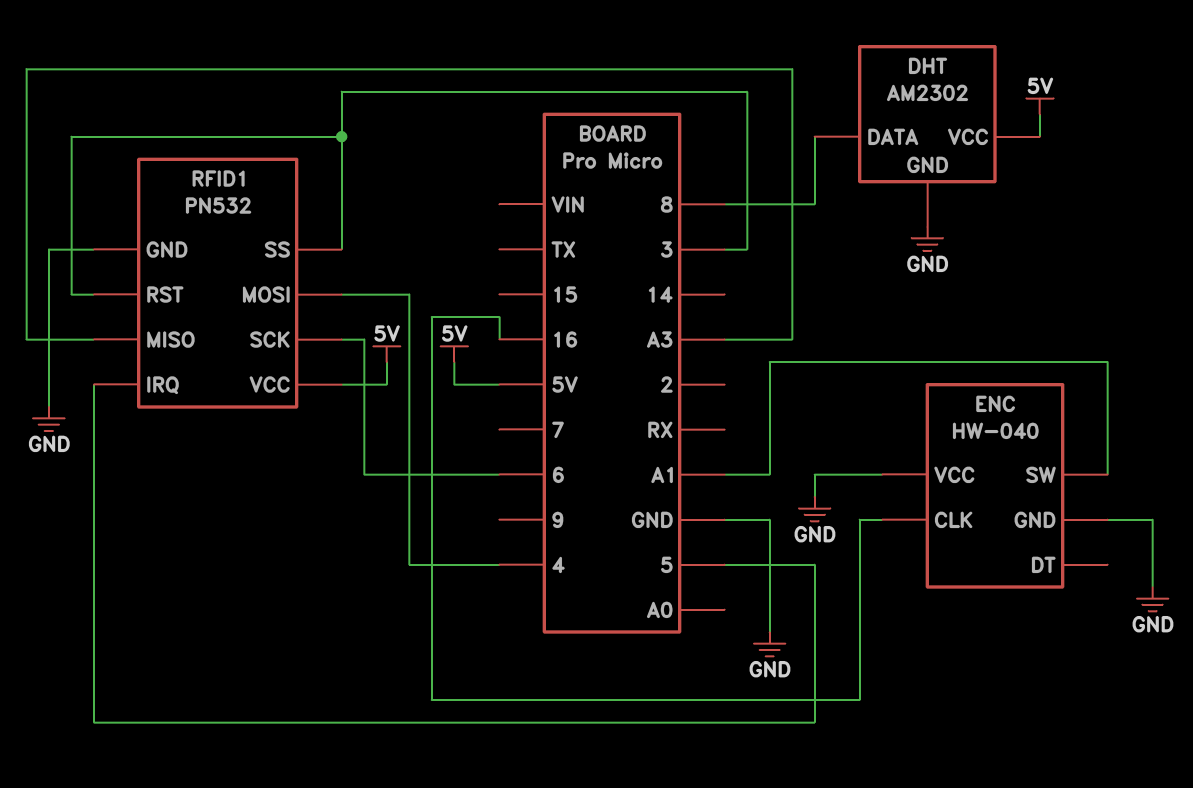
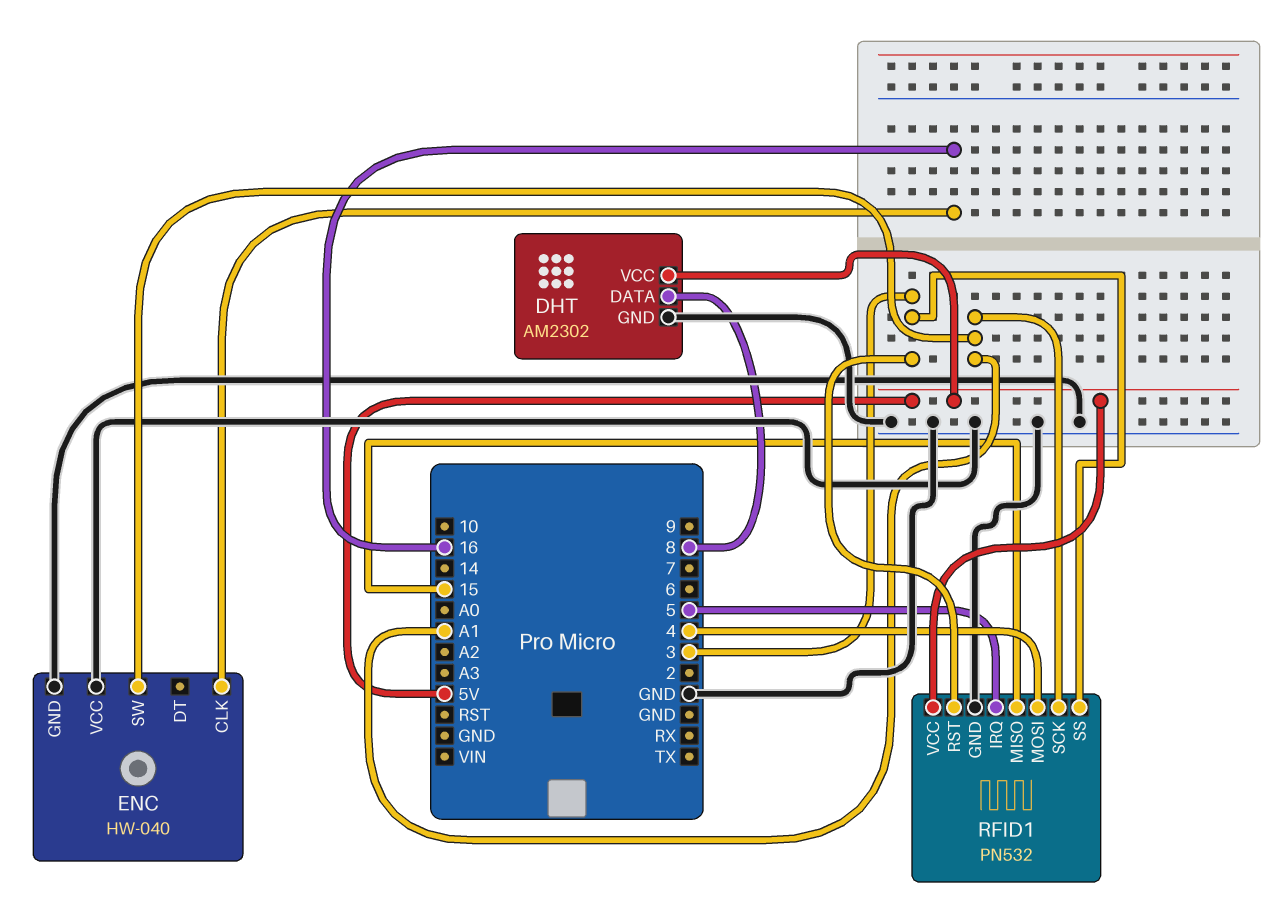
RFID1 pin MISO: A3 -> 15
RFID1 pin SCK: 6 -> A1

